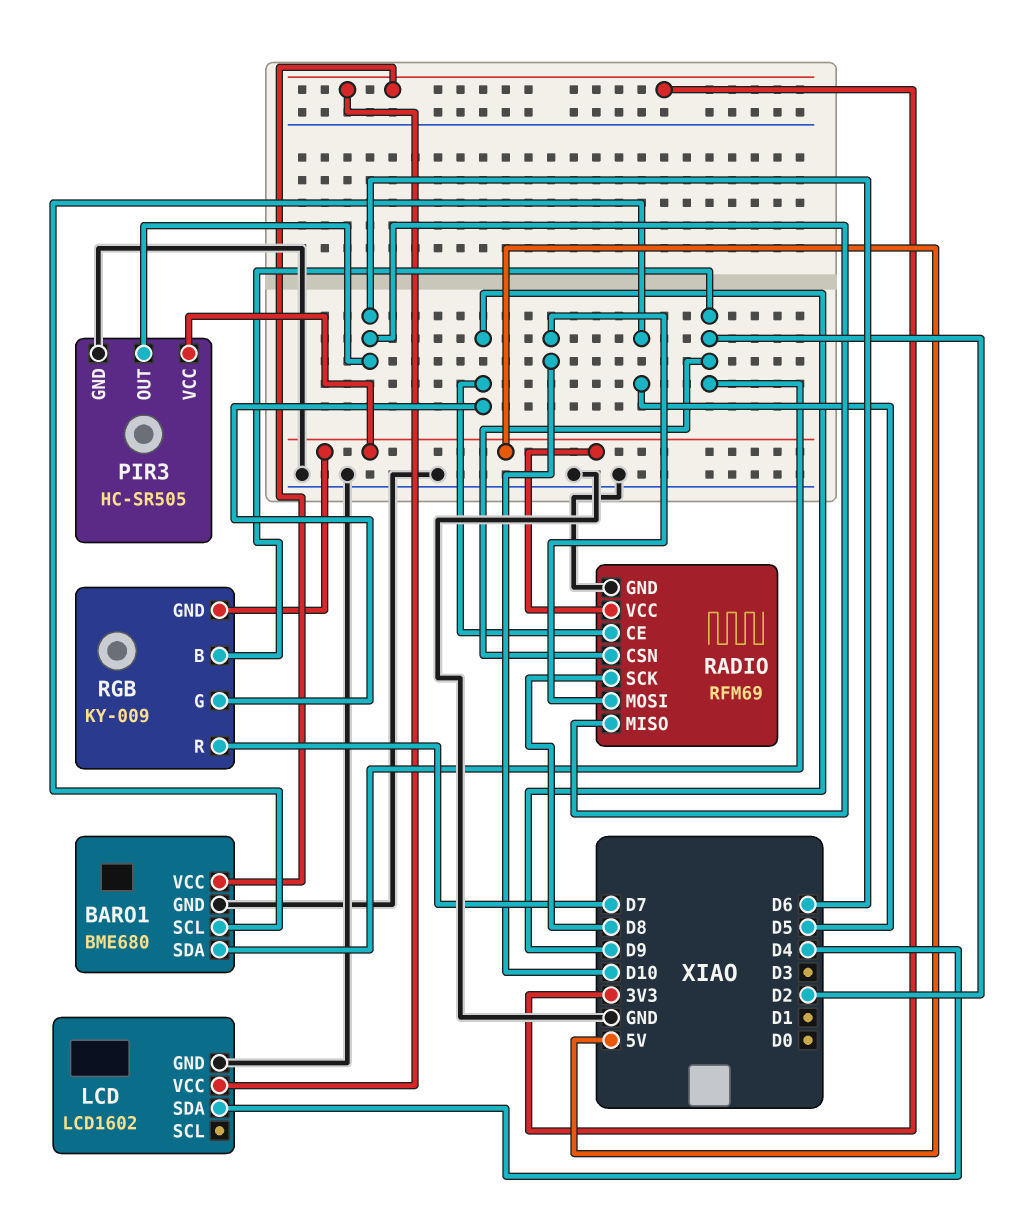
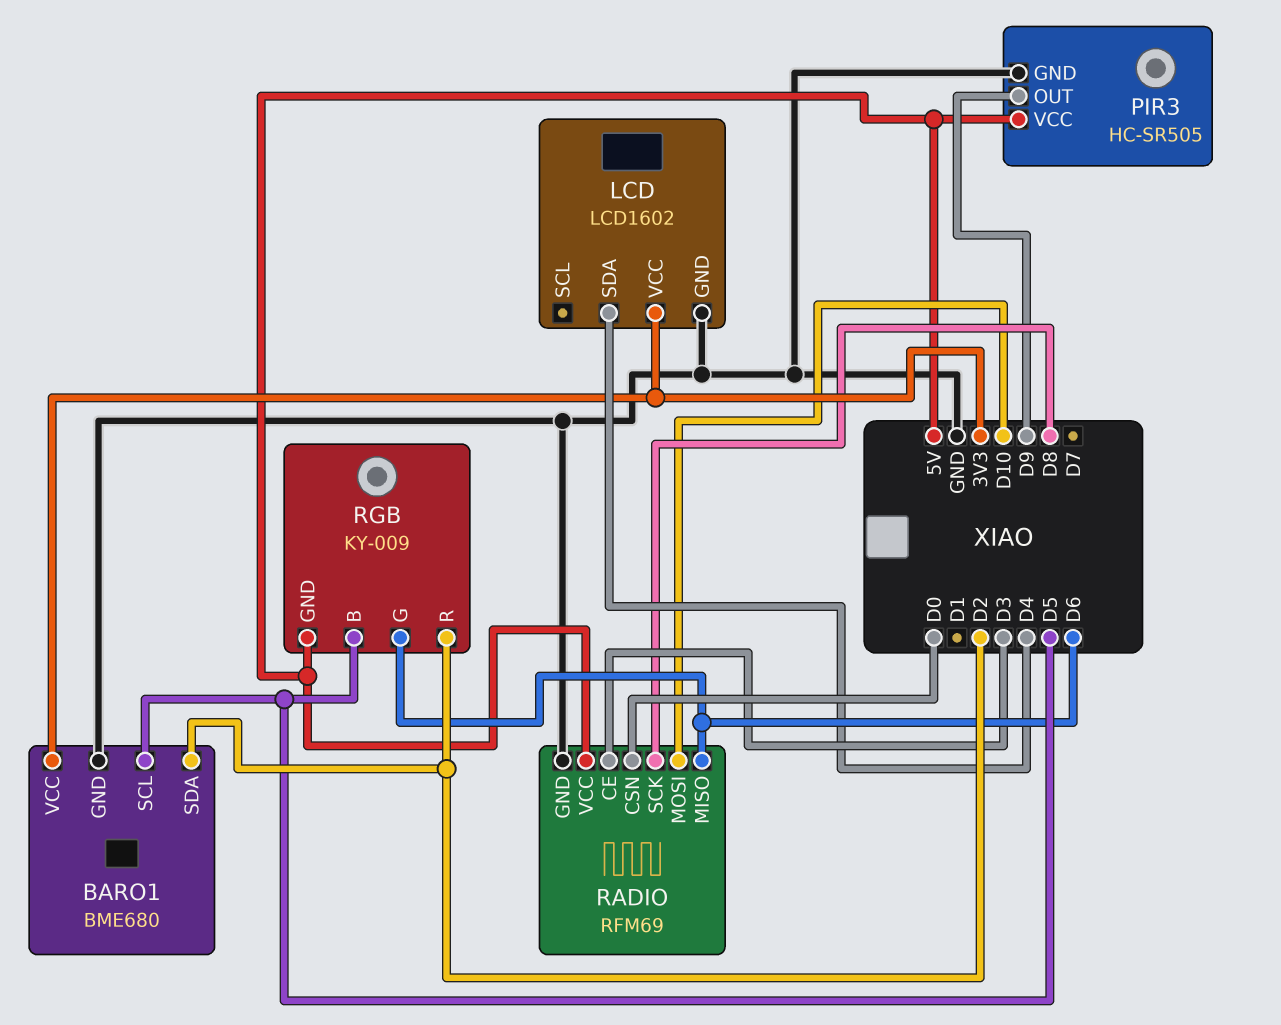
PIR3 pin OUT: D6 -> D9
RADIO pin CE: D9 -> D3
RADIO pin CSN: D2 -> D0
RGB pin B: D2 -> D5
RGB pin G: D9 -> D6
RGB pin R: D7 -> D2

